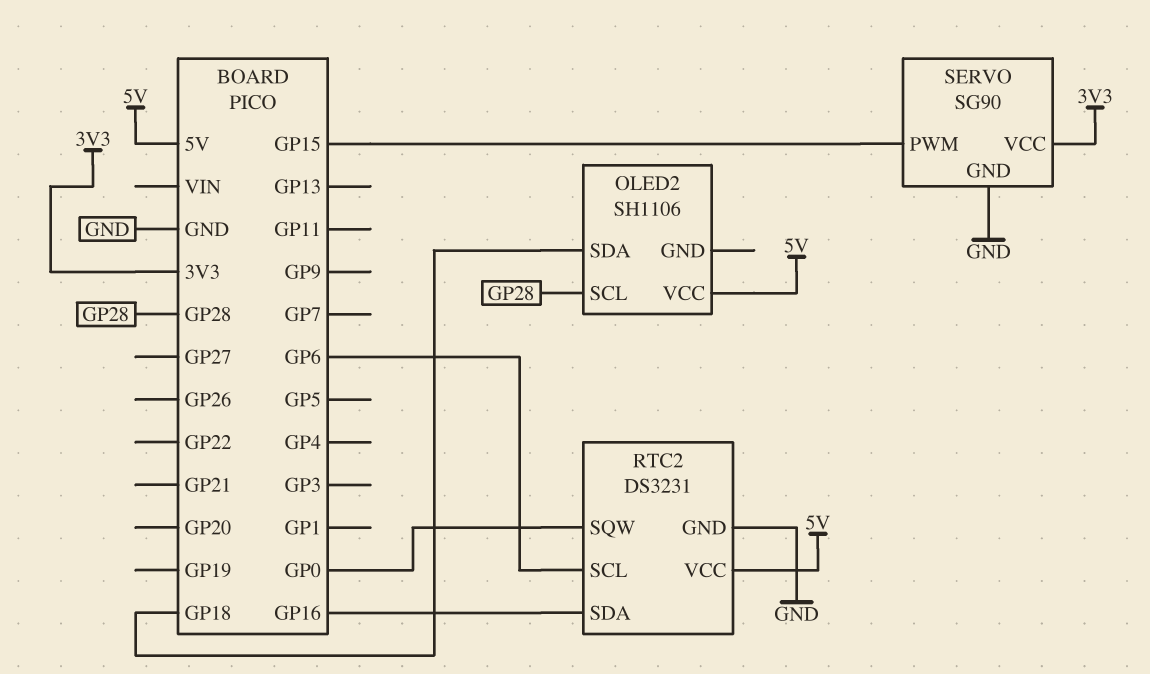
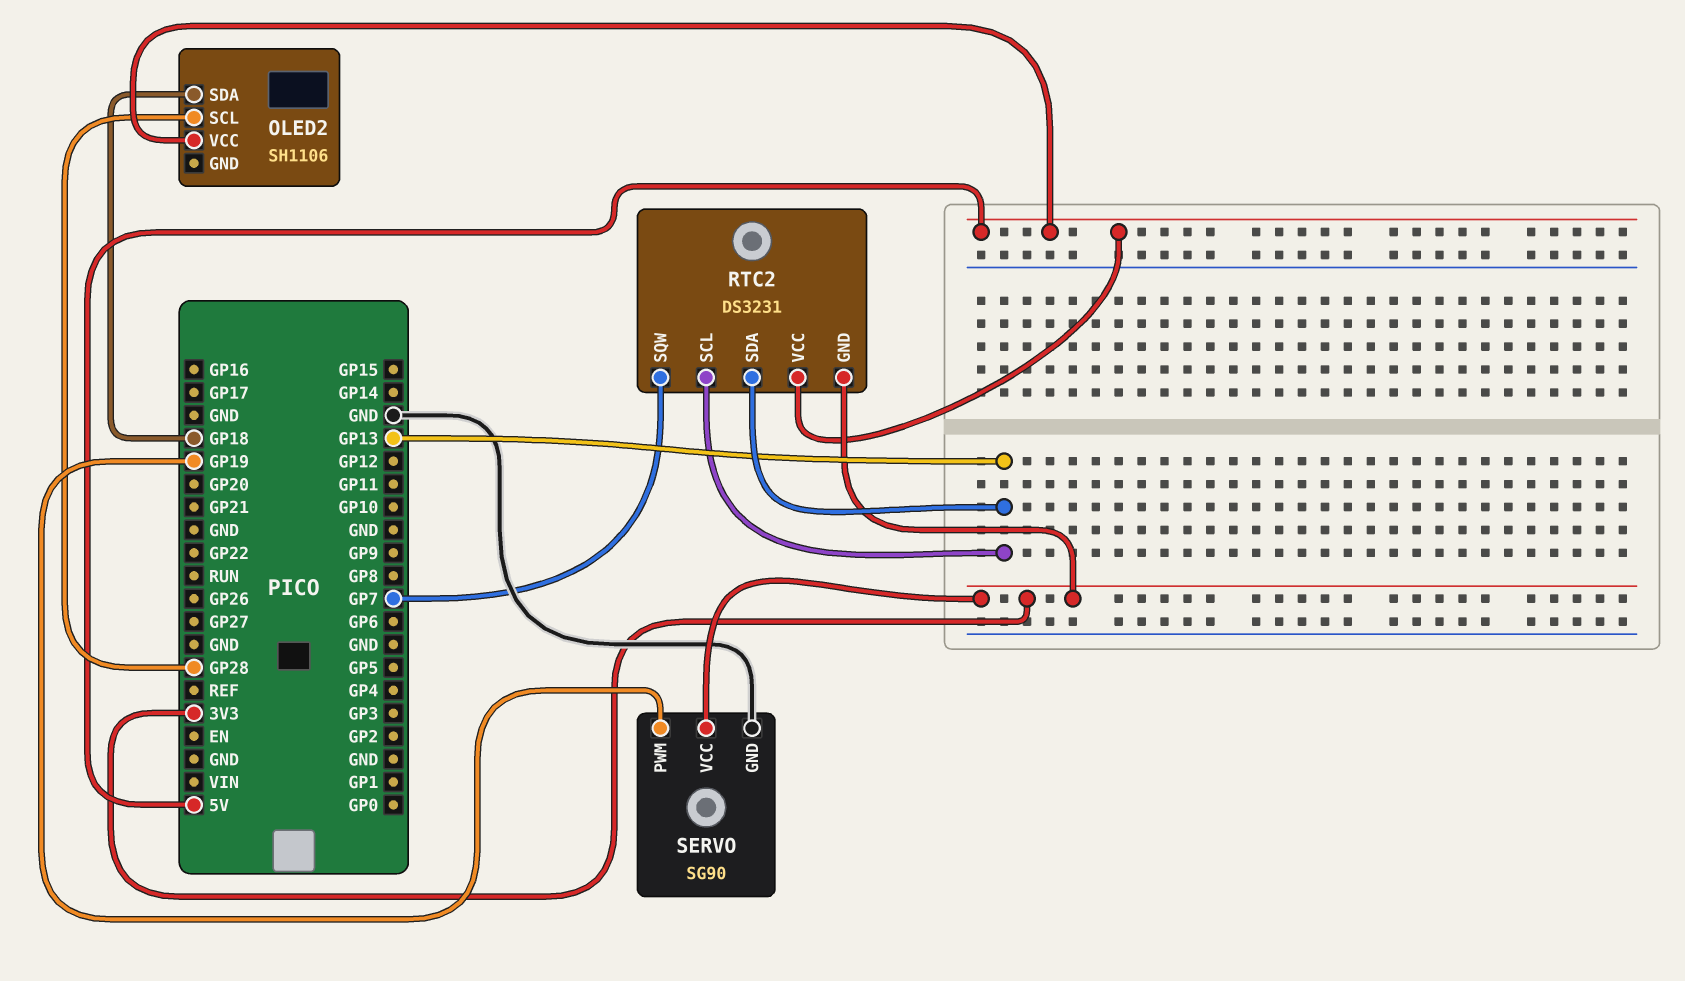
RTC2 pin GND: GND -> 3V3
RTC2 pin SCL: GP6 -> GP13
RTC2 pin SDA: GP16 -> GP13
RTC2 pin SQW: GP0 -> GP7
SERVO pin PWM: GP15 -> GP19

